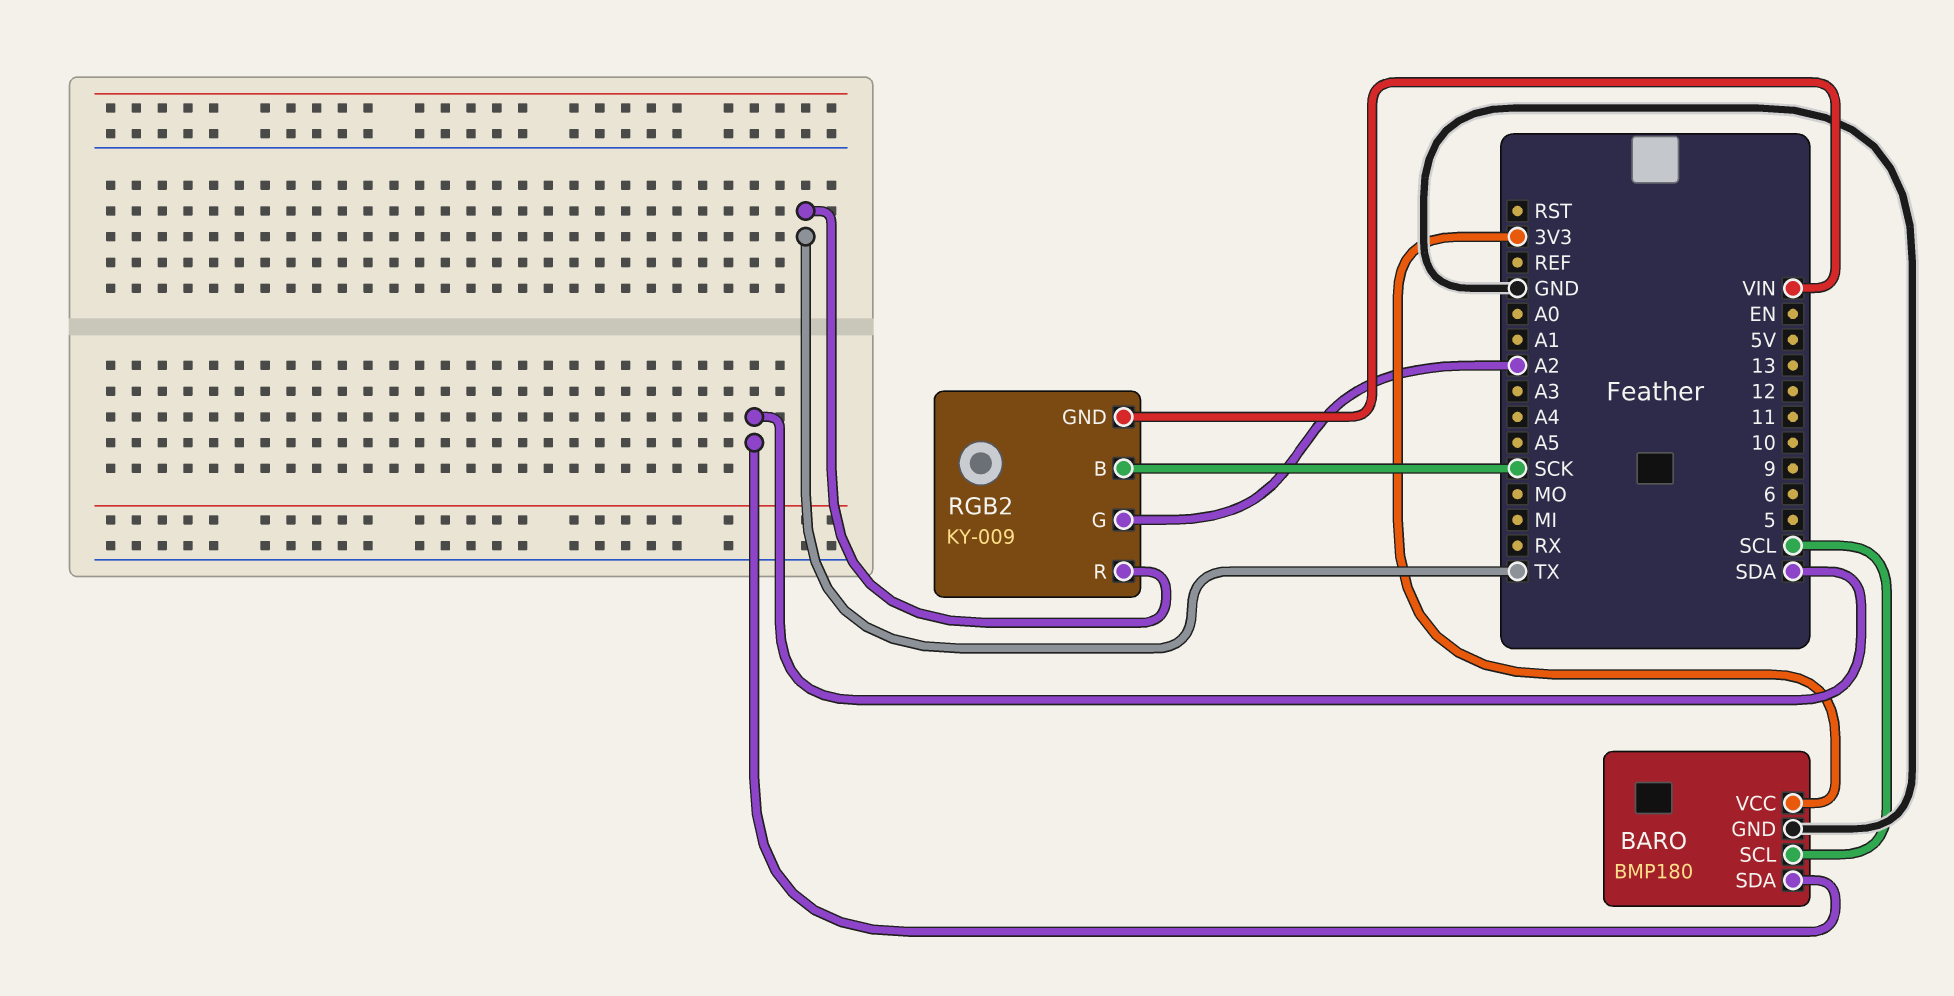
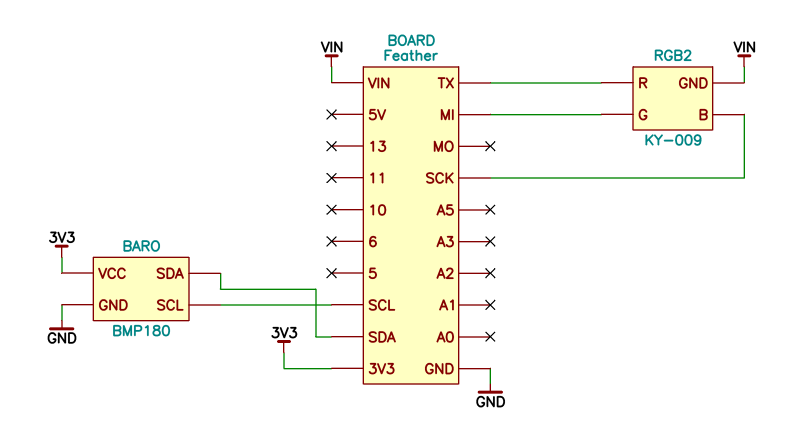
RGB2 pin G: A2 -> MI

